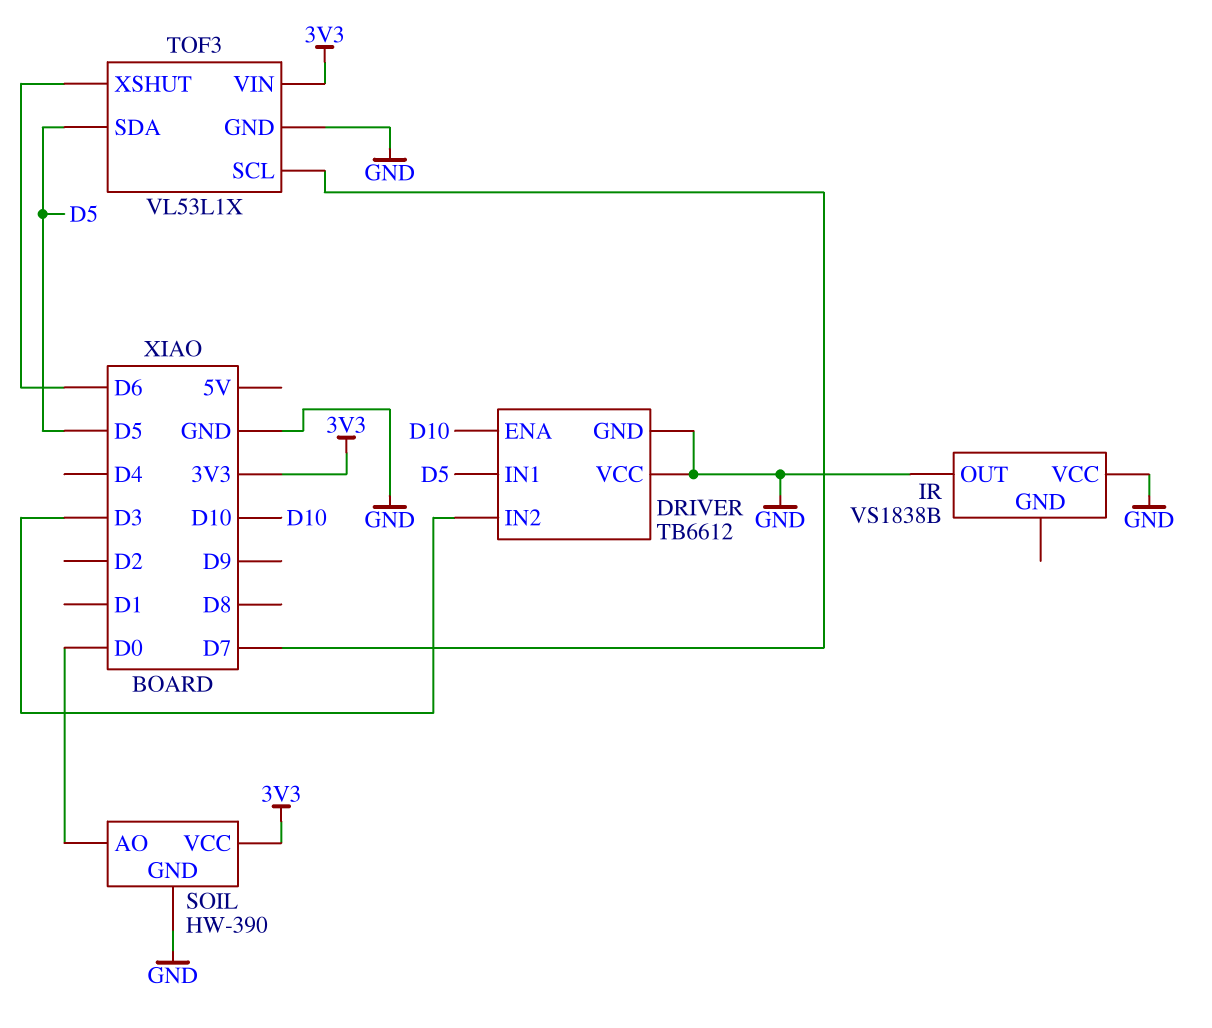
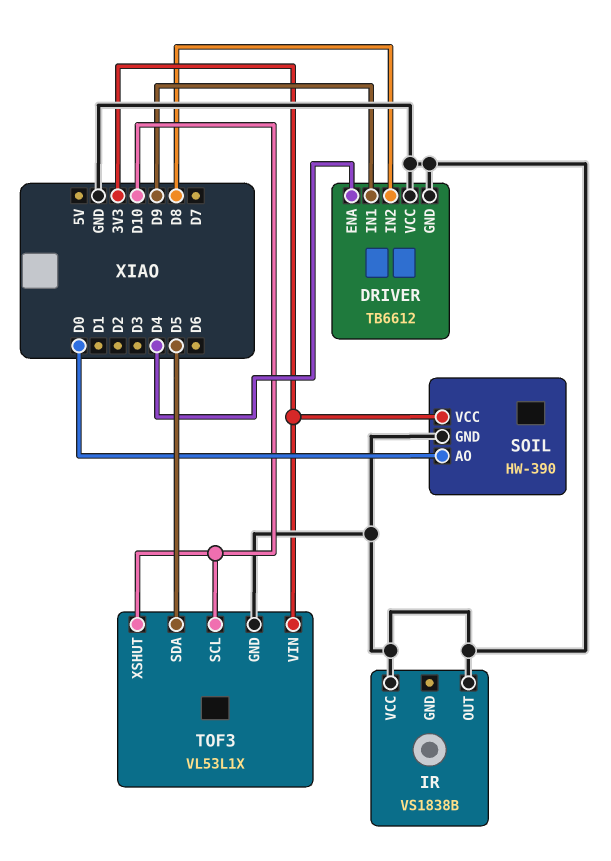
DRIVER pin ENA: D10 -> D4
DRIVER pin IN1: D5 -> D9
DRIVER pin IN2: D3 -> D8
TOF3 pin SCL: D7 -> D10
TOF3 pin XSHUT: D6 -> D10

